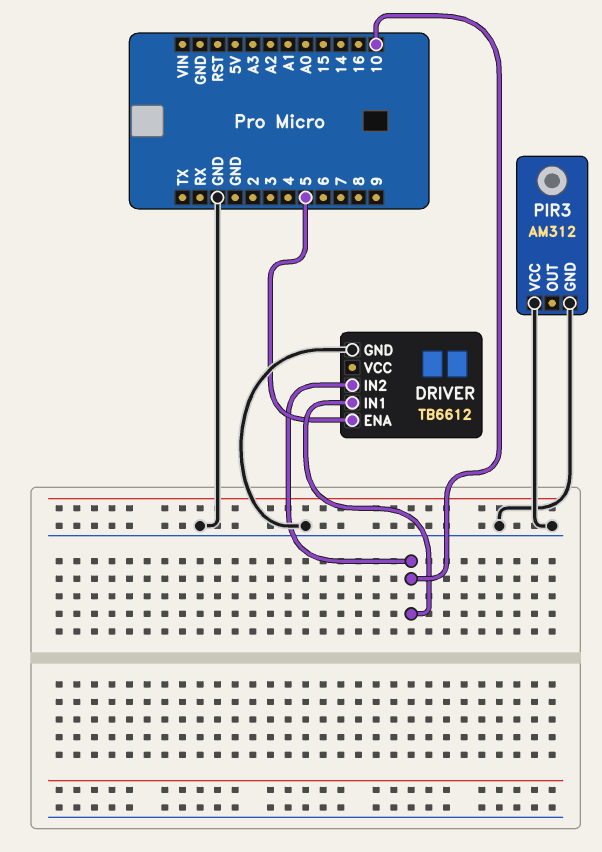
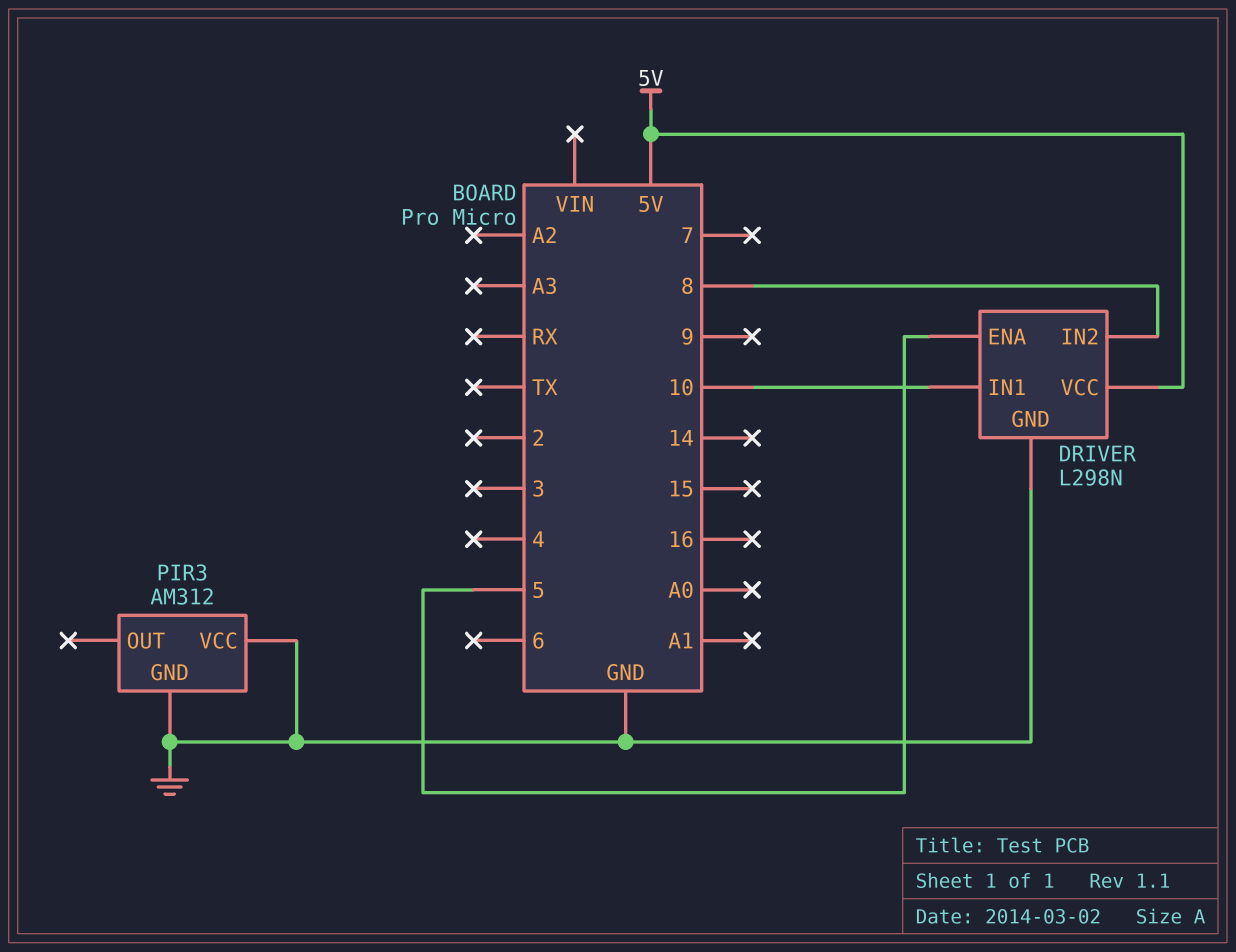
DRIVER: TB6612 -> L298N
DRIVER pin IN2: 10 -> 8
DRIVER pin VCC: none -> 5V

